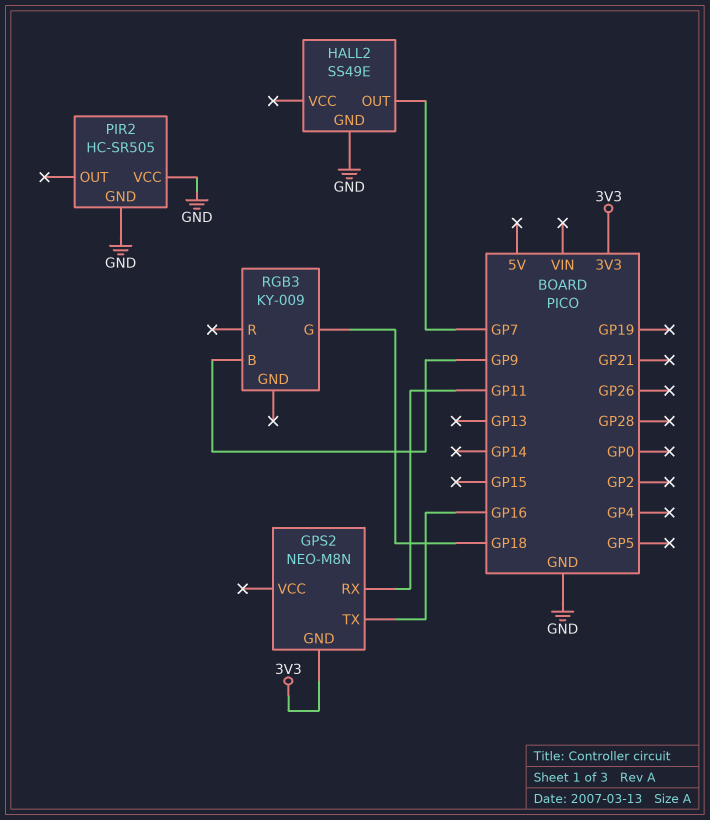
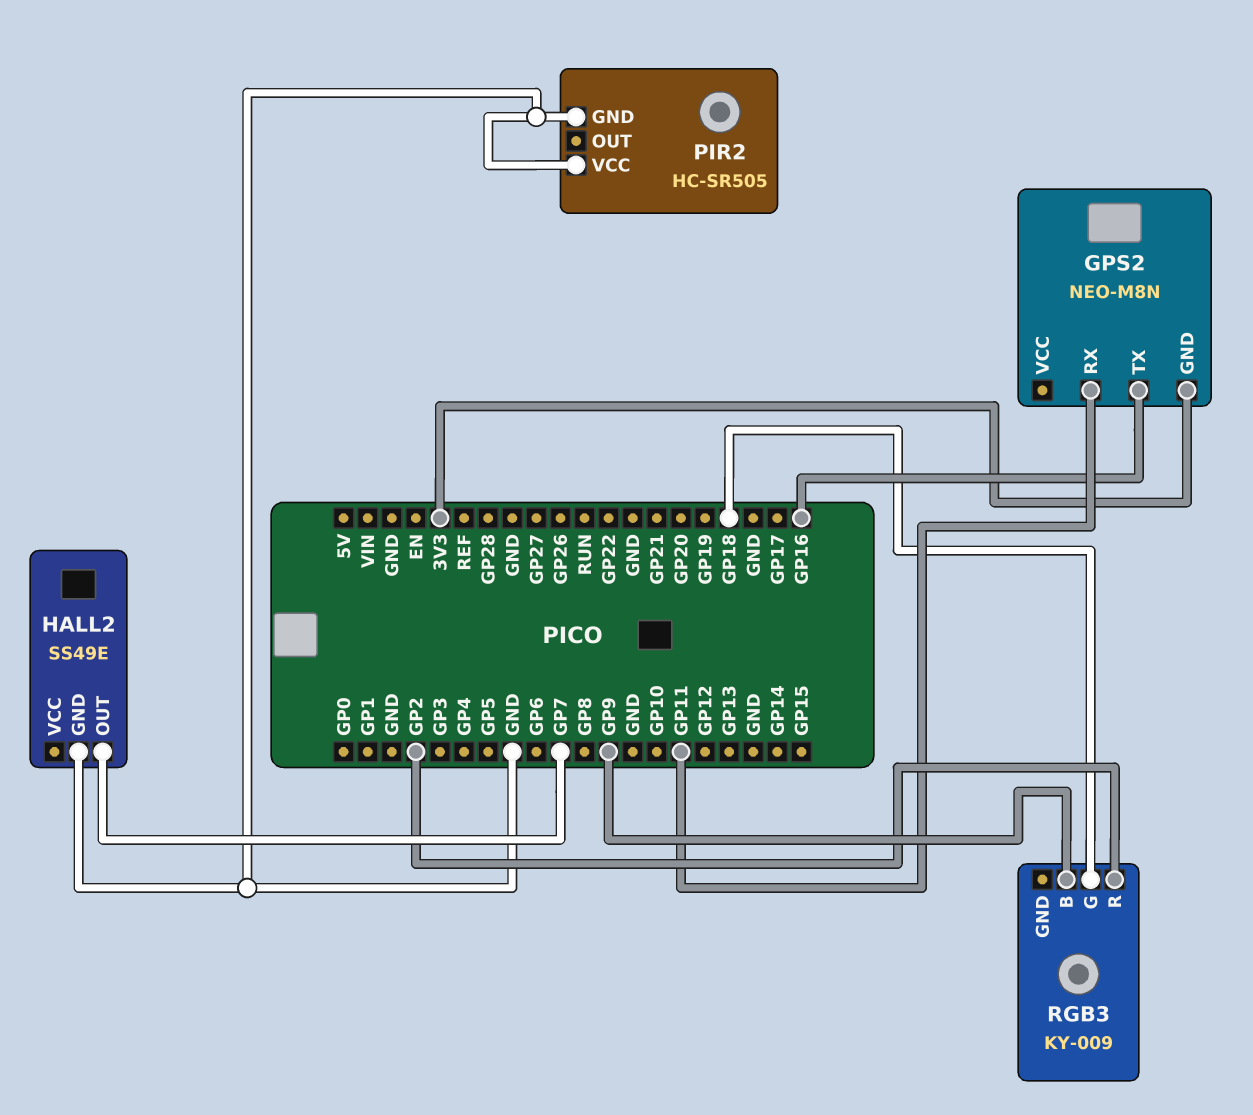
RGB3 pin R: none -> GP2

